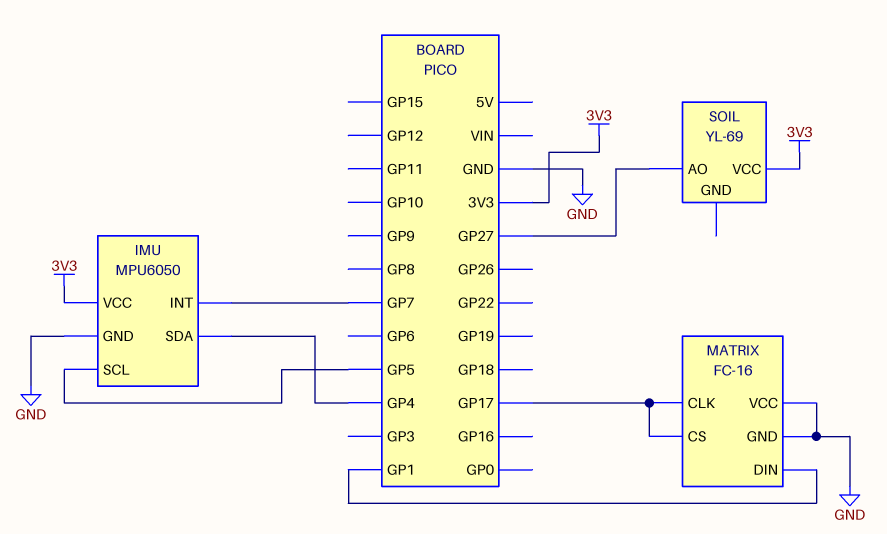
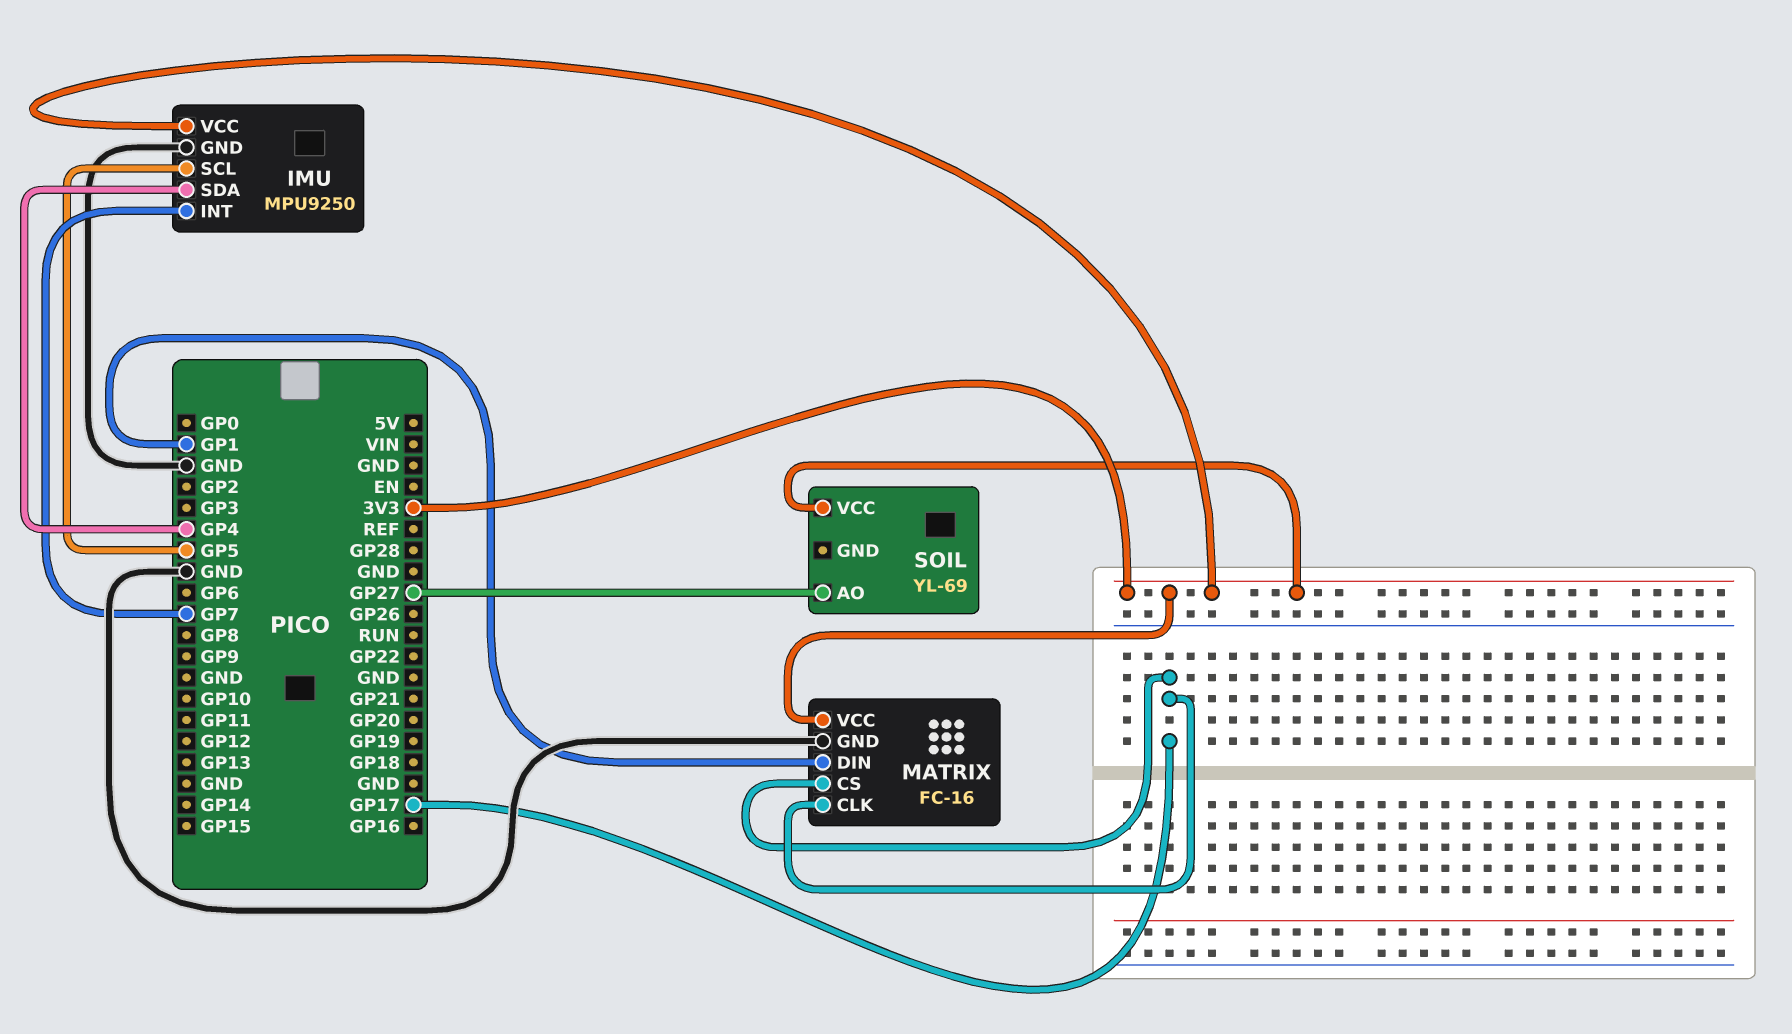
IMU: MPU6050 -> MPU9250
MATRIX pin VCC: GND -> 3V3

